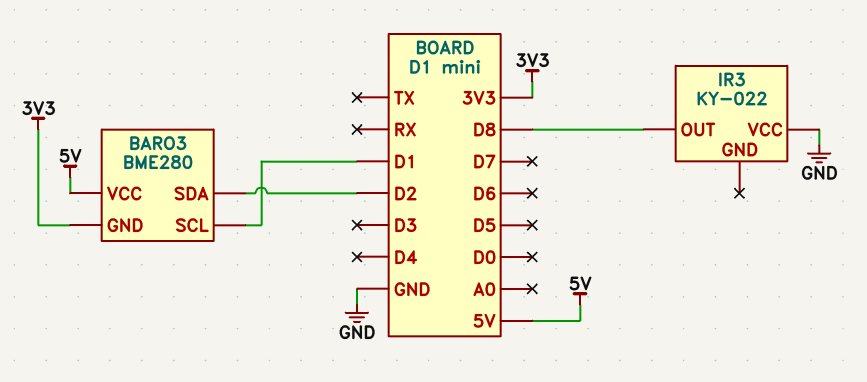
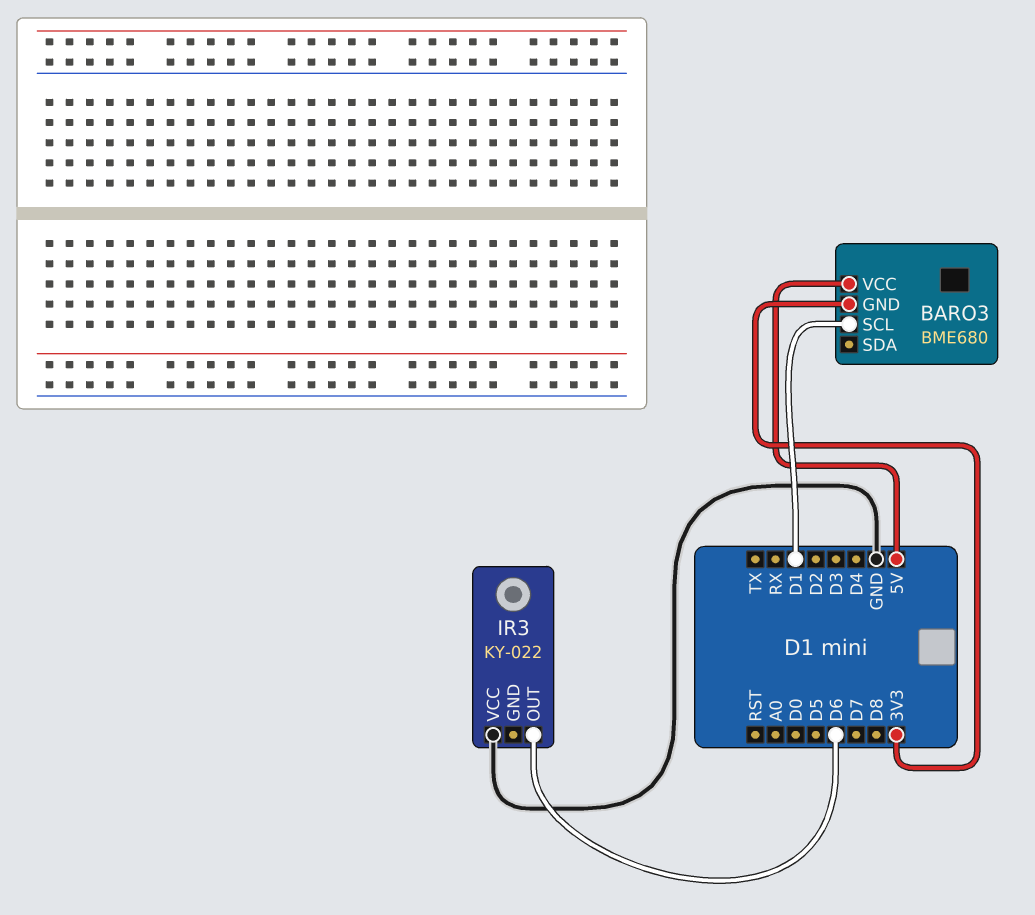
BARO3: BME280 -> BME680
BARO3 pin SDA: D2 -> none
IR3 pin OUT: D8 -> D6

